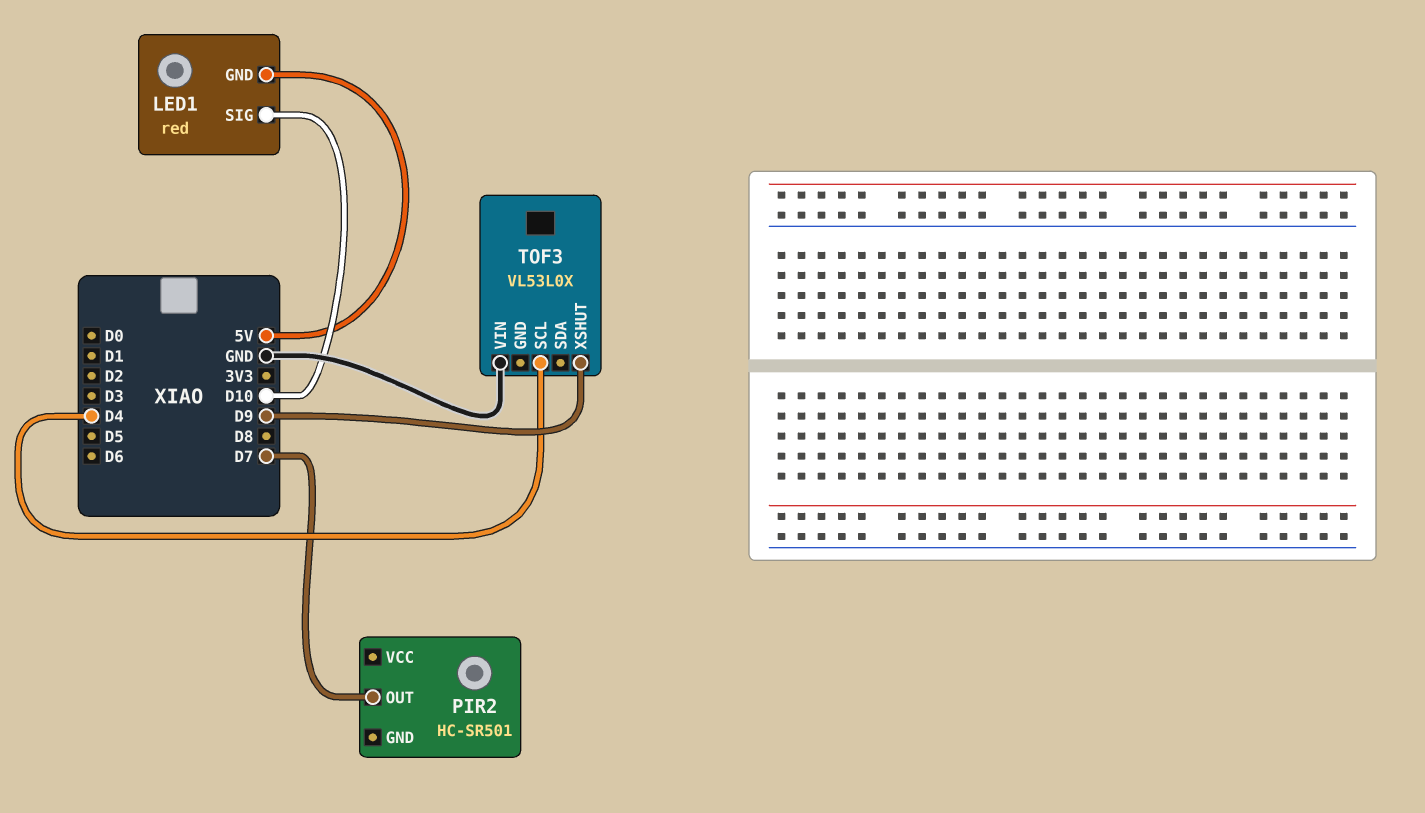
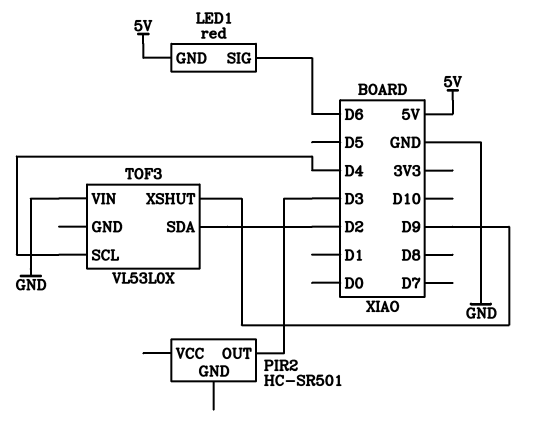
LED1 pin SIG: D10 -> D6
PIR2 pin OUT: D7 -> D3
TOF3 pin SDA: none -> D2

